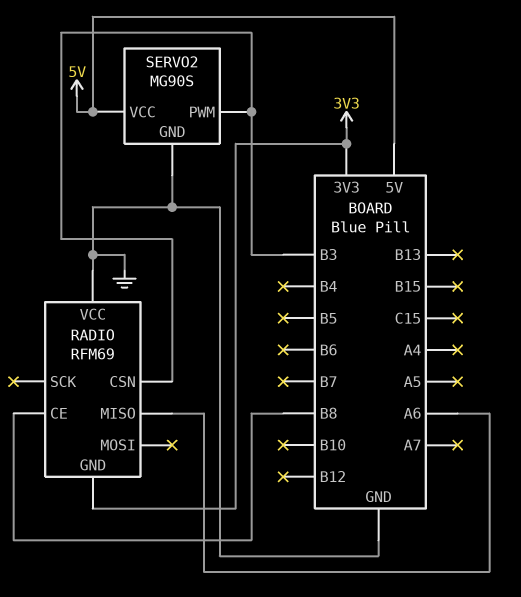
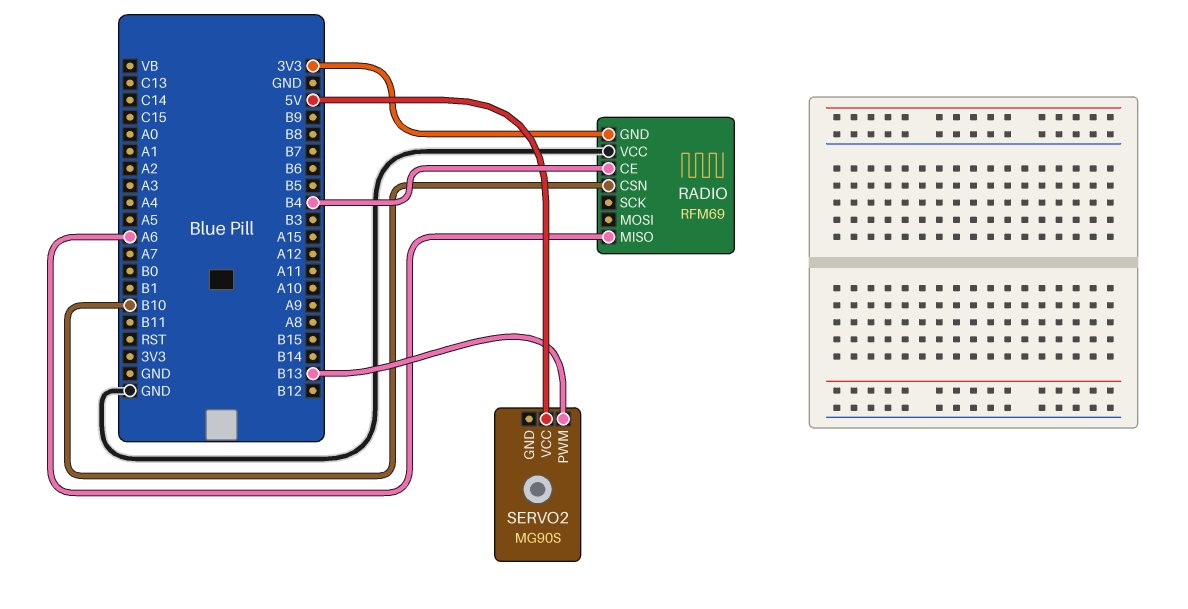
RADIO pin CE: B8 -> B4
RADIO pin CSN: B3 -> B10
SERVO2 pin GND: GND -> none
SERVO2 pin PWM: B3 -> B13

